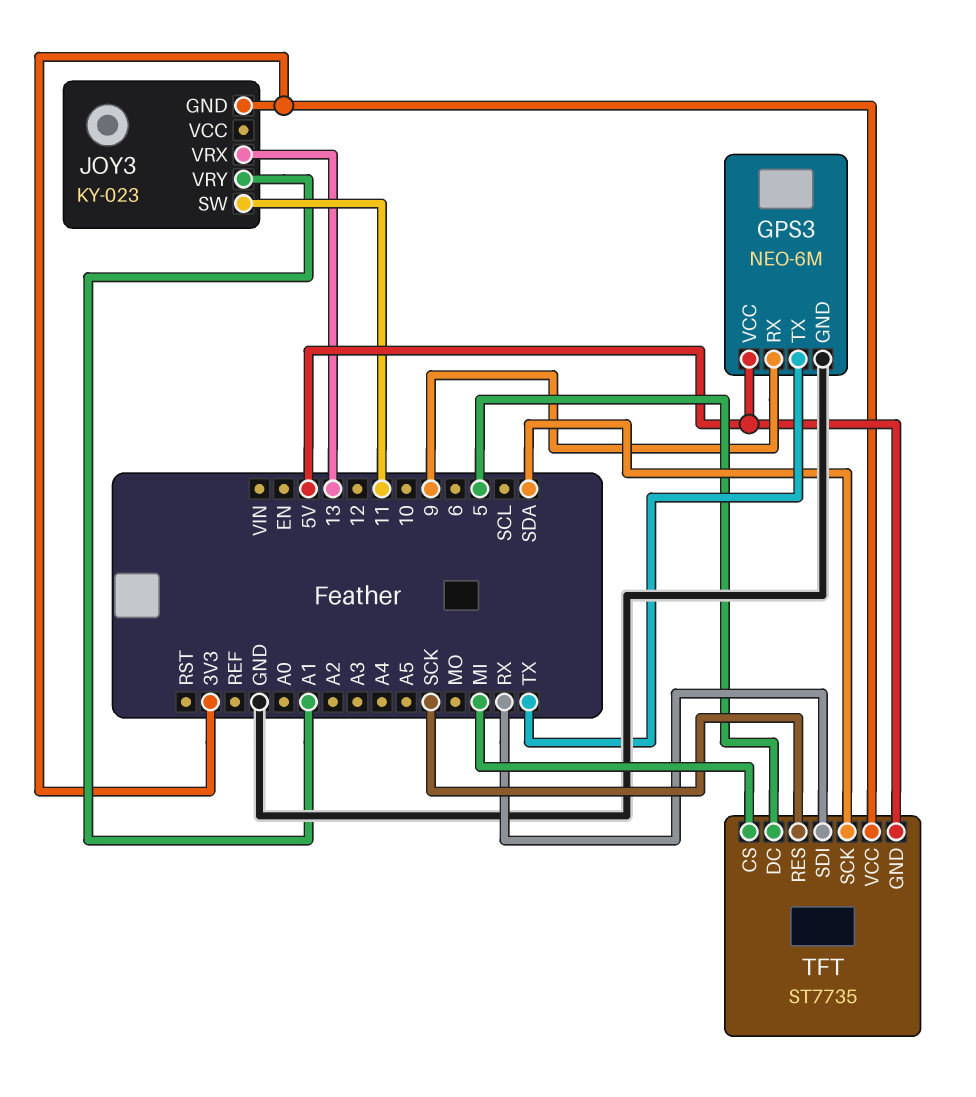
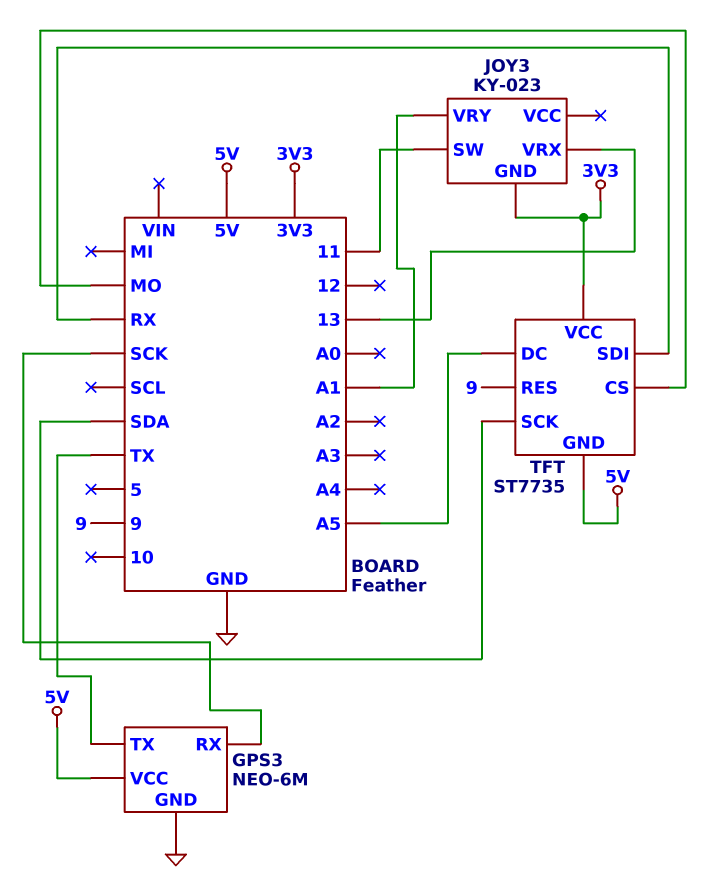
GPS3 pin RX: 9 -> SCK
TFT pin CS: MI -> MO
TFT pin DC: 5 -> A5
TFT pin RES: SCK -> 9

